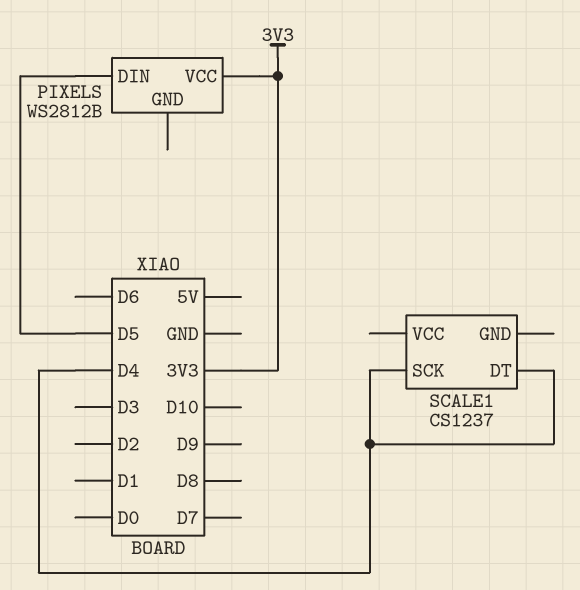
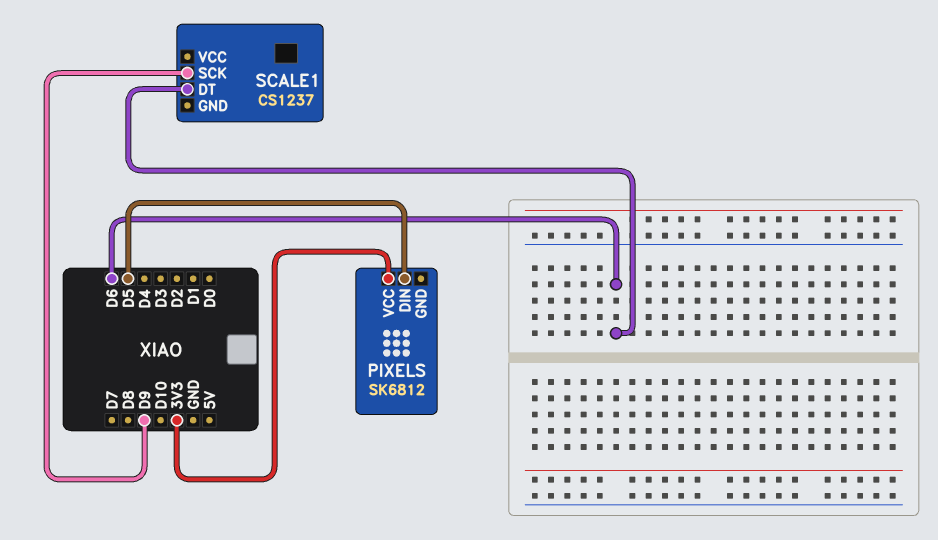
PIXELS: WS2812B -> SK6812
SCALE1 pin DT: D4 -> D6
SCALE1 pin SCK: D4 -> D9

